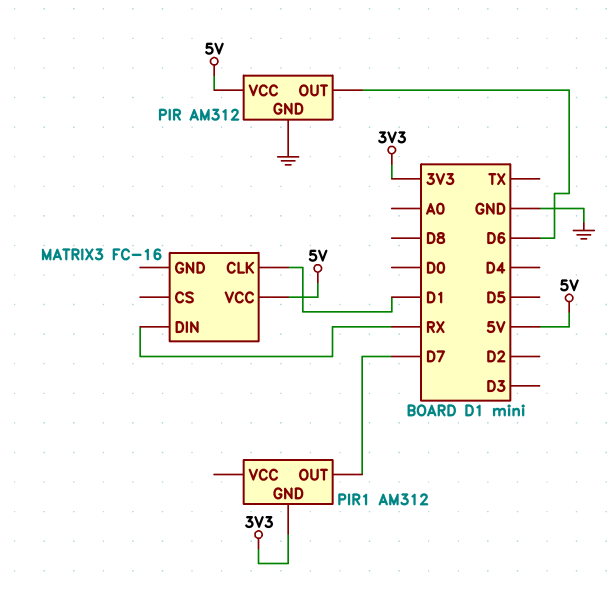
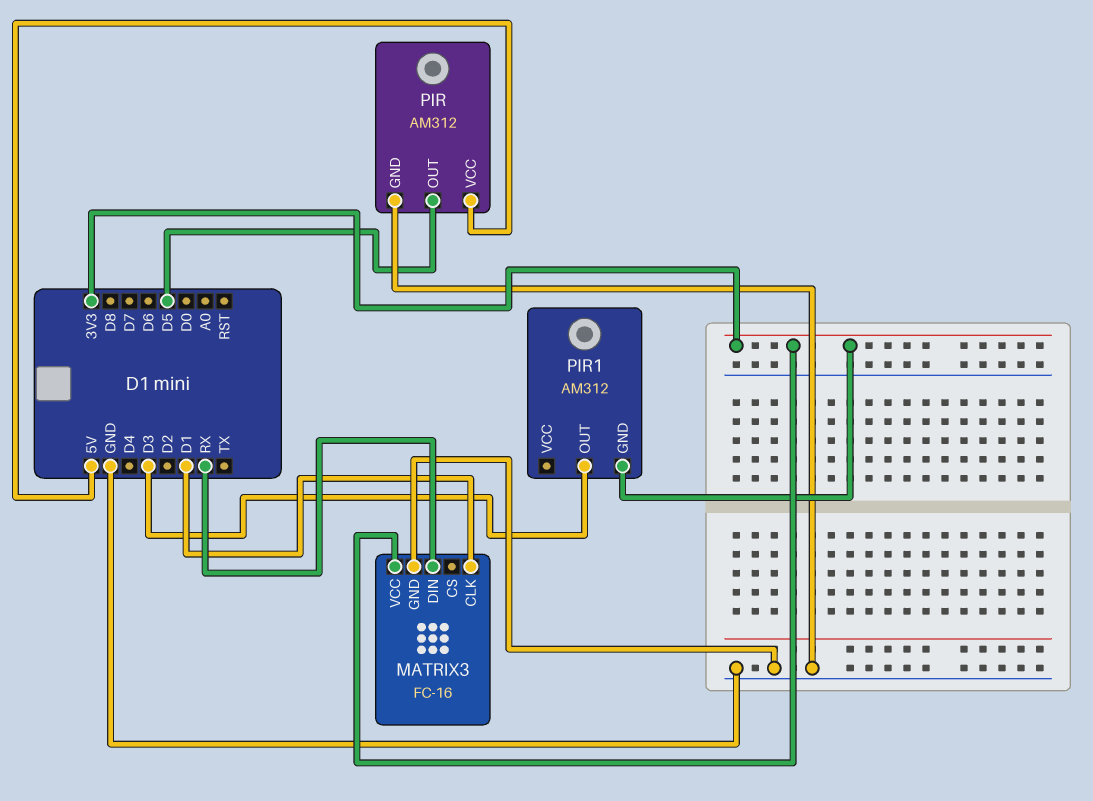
MATRIX3 pin GND: none -> GND
MATRIX3 pin VCC: 5V -> 3V3
PIR pin OUT: D6 -> D5
PIR1 pin OUT: D7 -> D3

